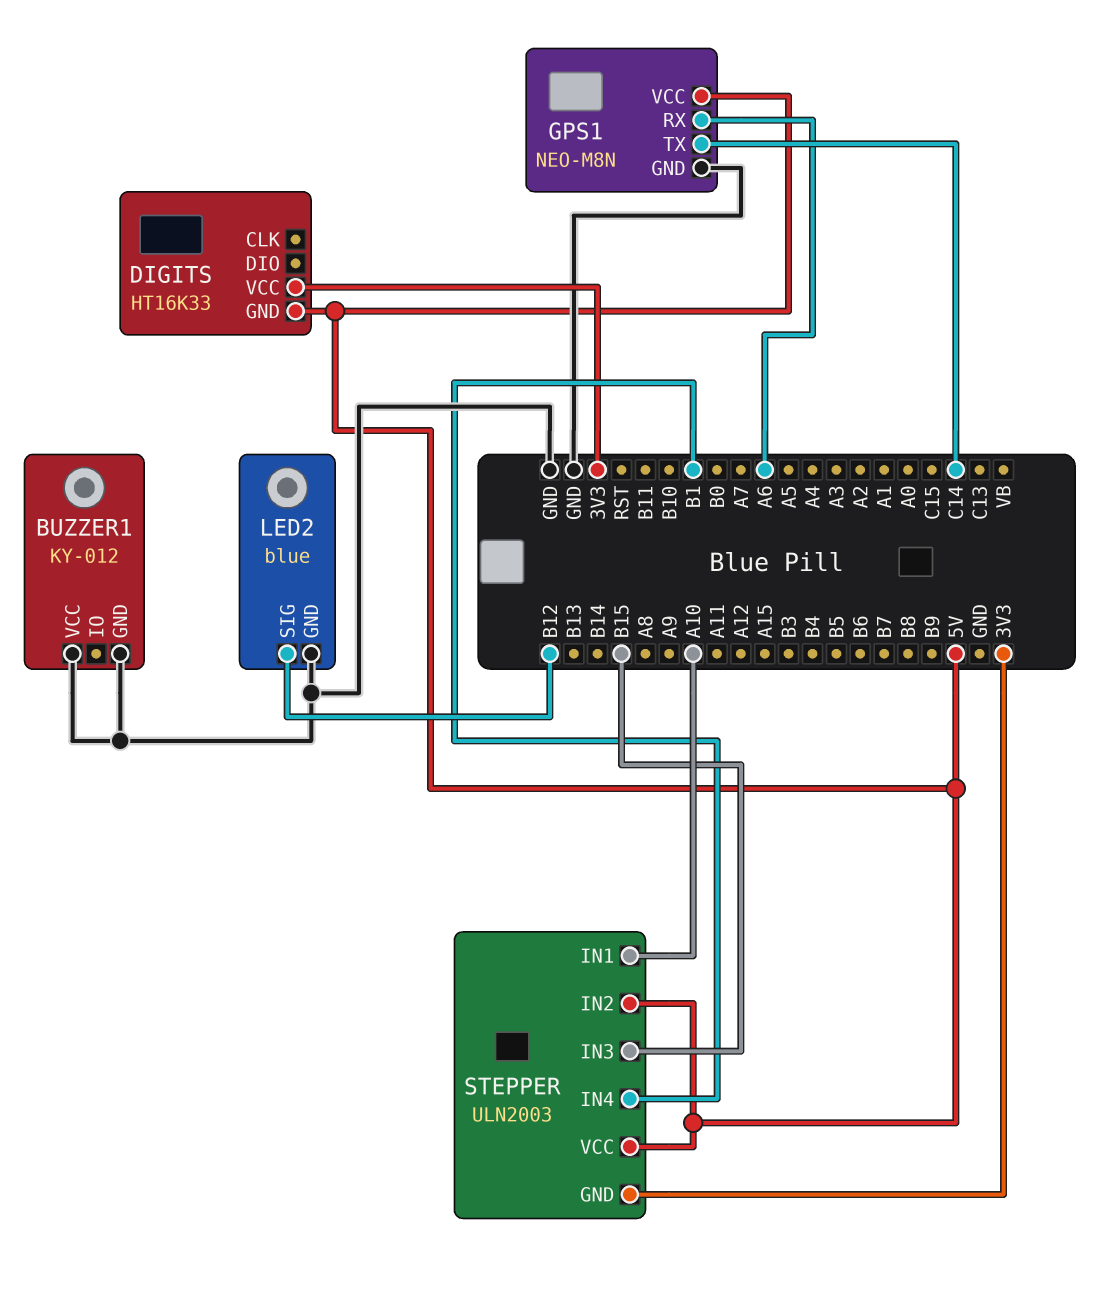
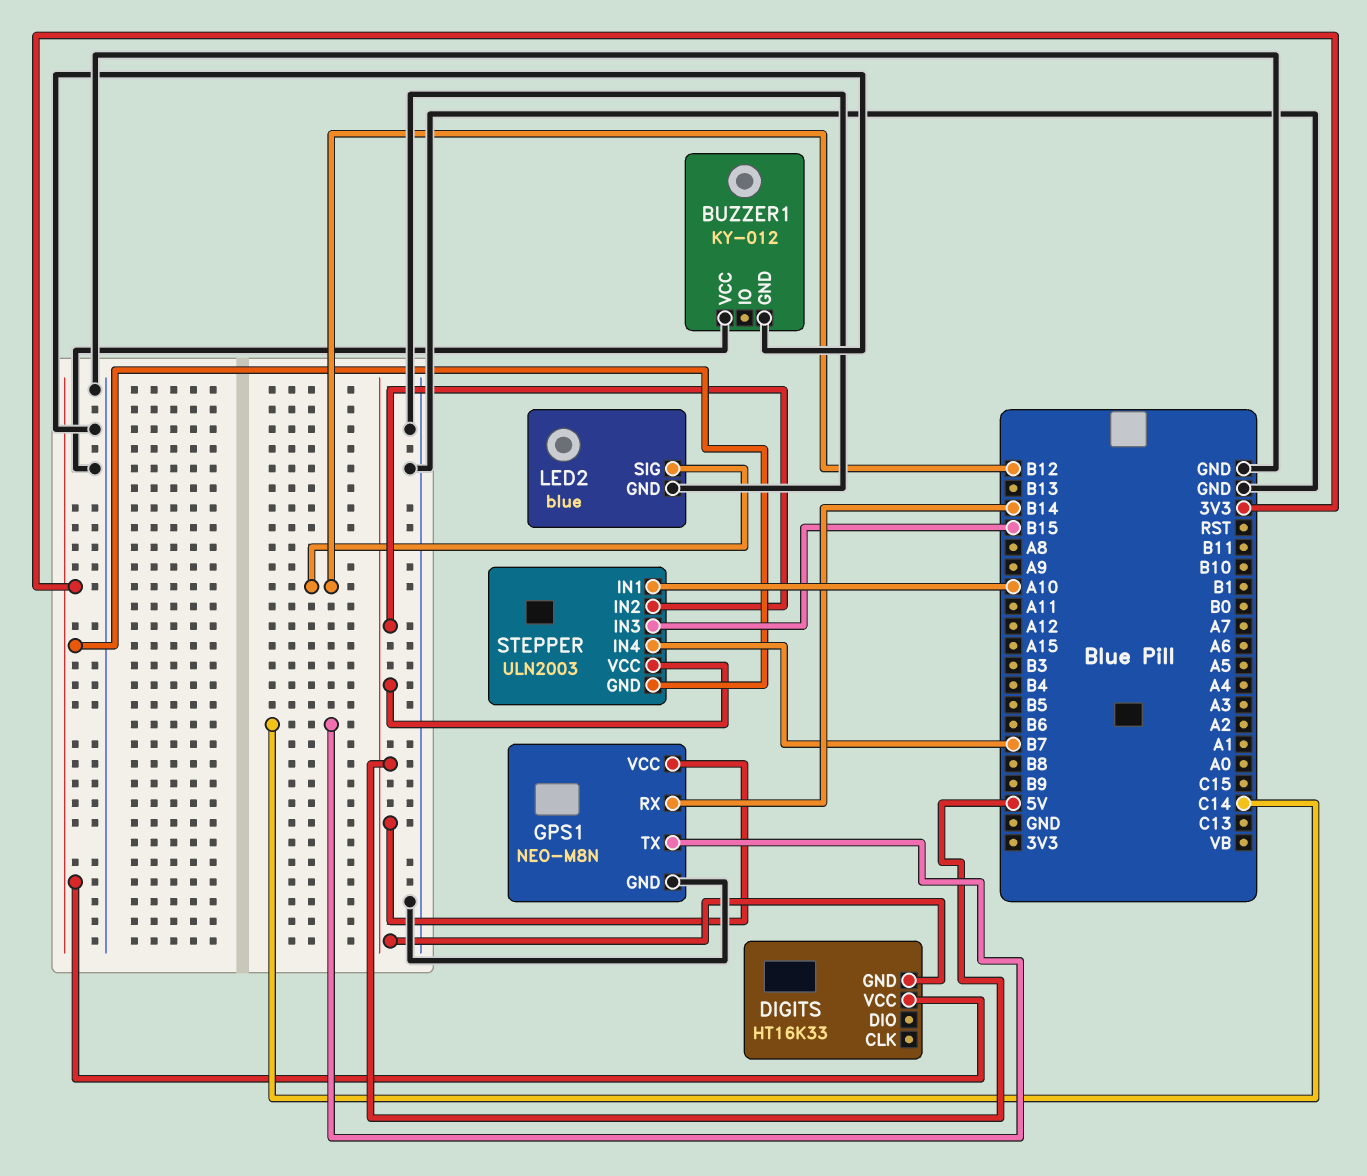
GPS1 pin RX: A6 -> B14
STEPPER pin IN4: B1 -> B7

